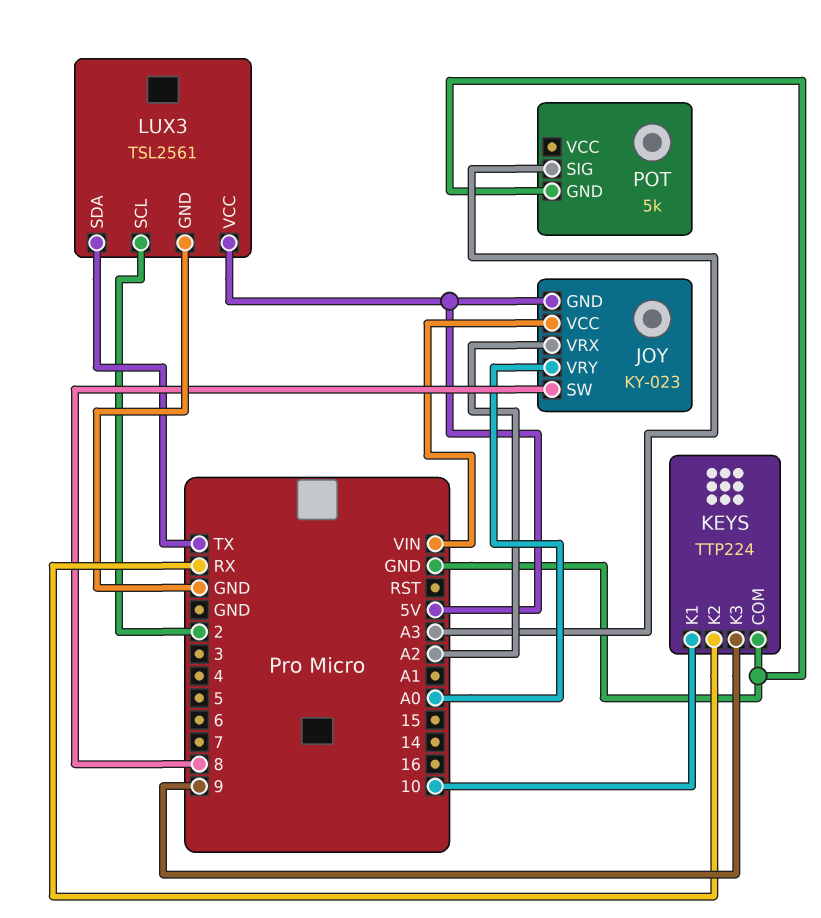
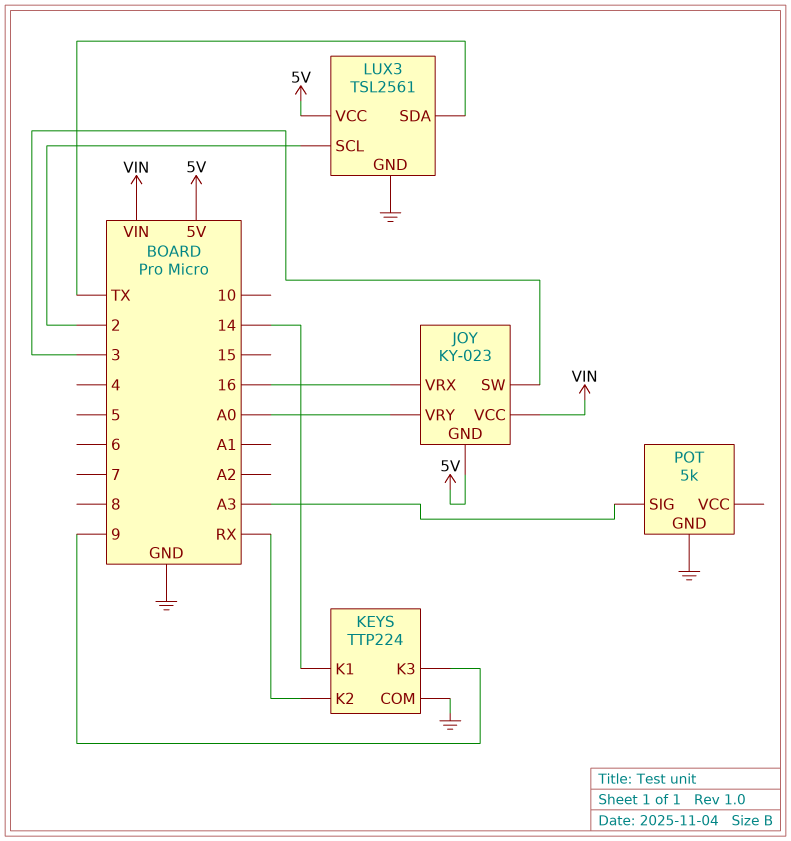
JOY pin SW: 8 -> 3
JOY pin VRX: A2 -> 16
KEYS pin K1: 10 -> 14

